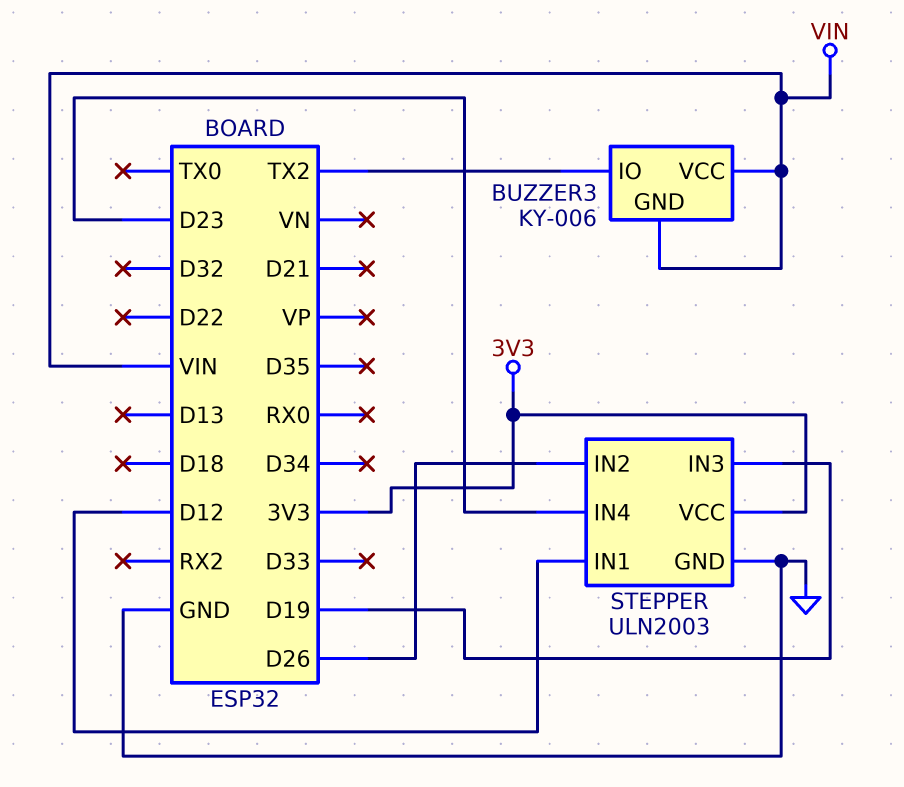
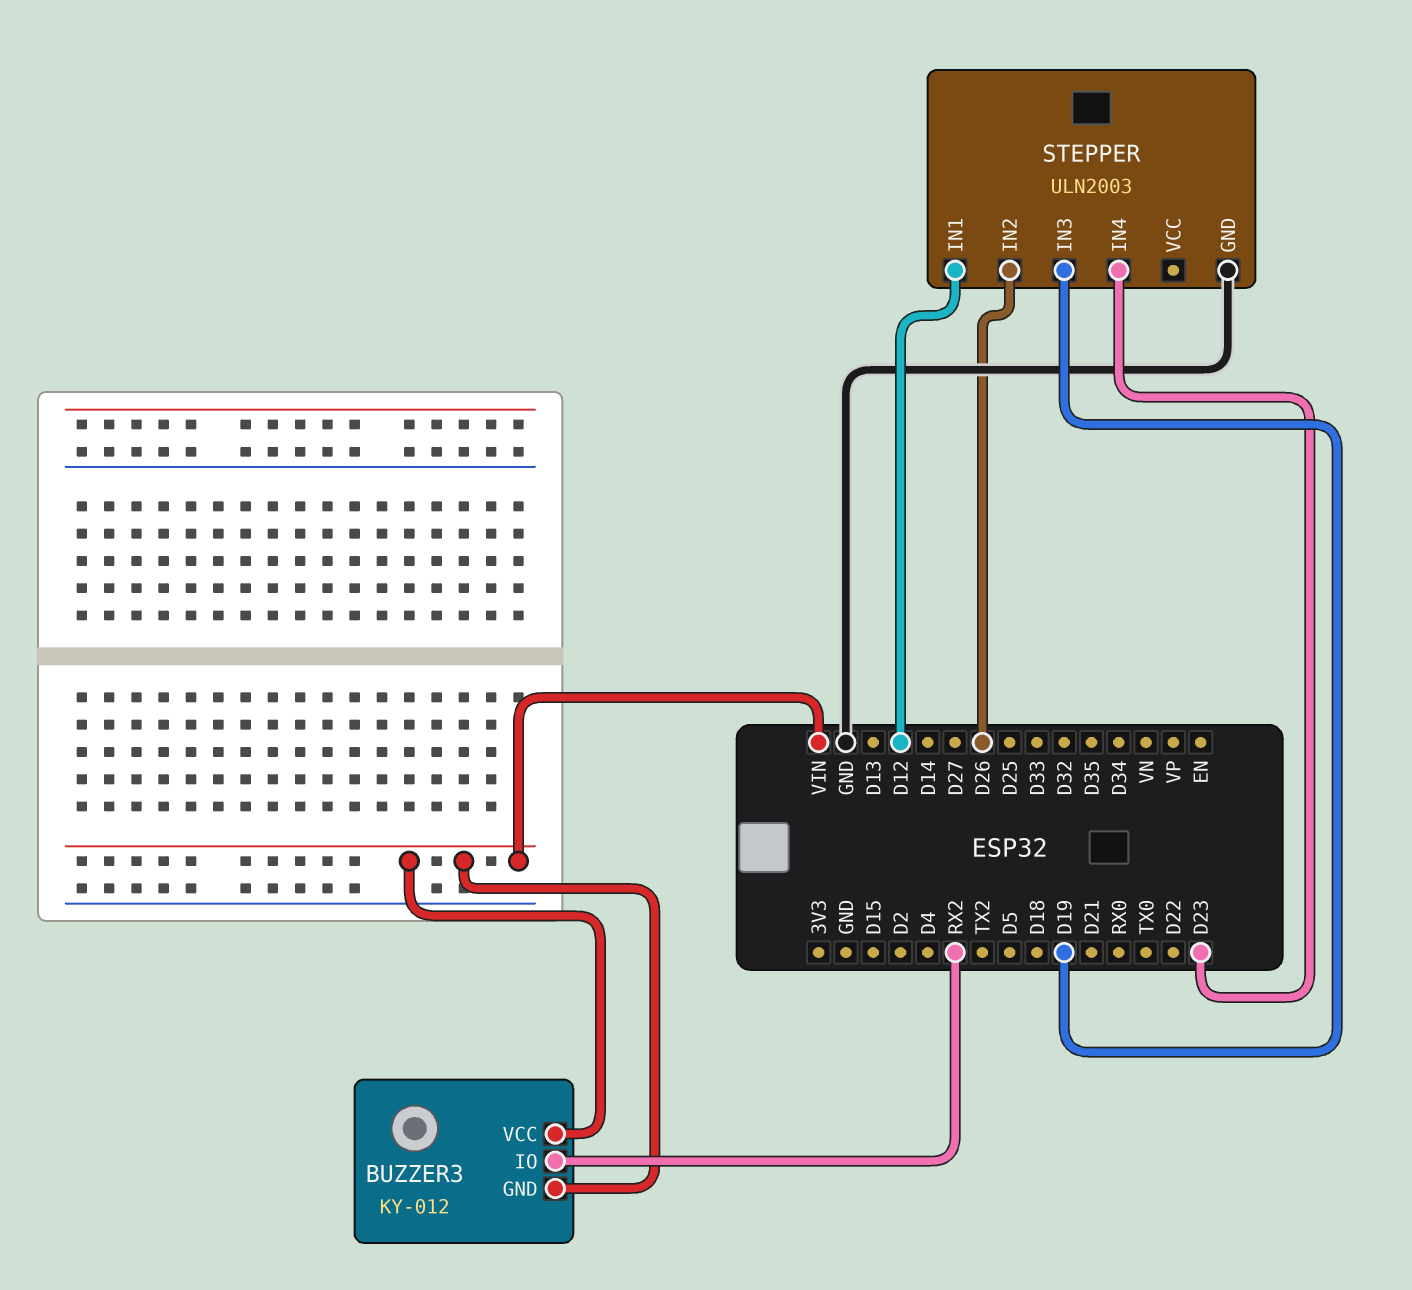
BUZZER3: KY-006 -> KY-012
BUZZER3 pin IO: TX2 -> RX2
STEPPER pin VCC: 3V3 -> none

